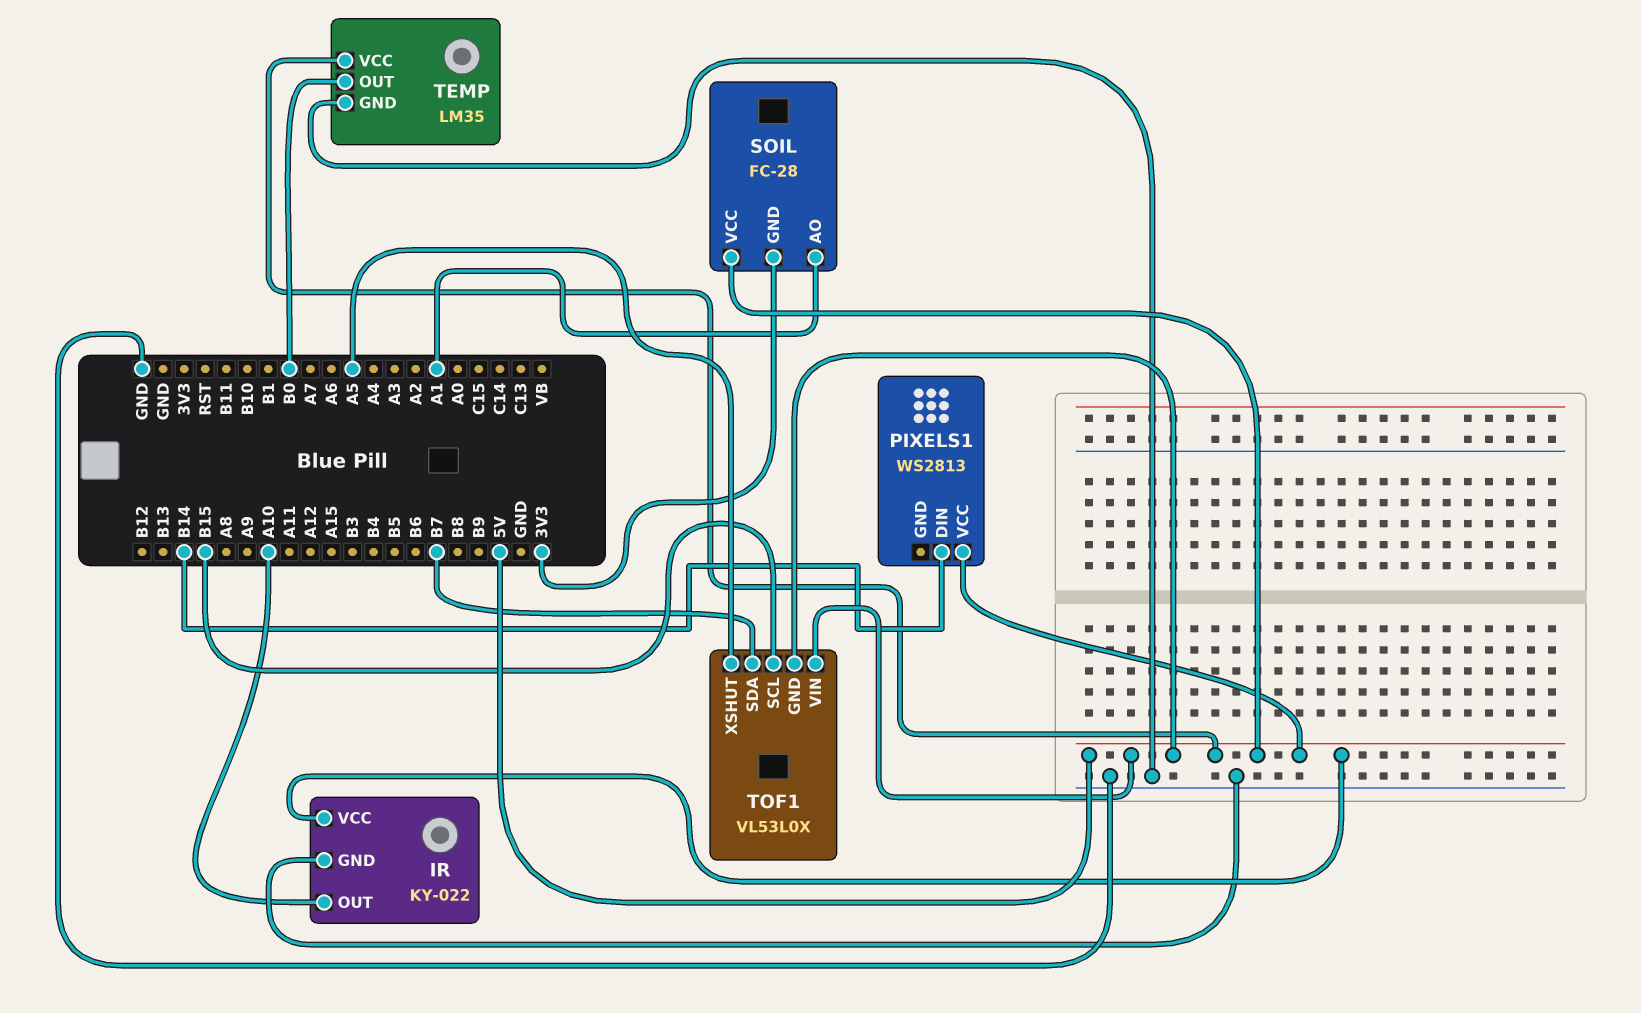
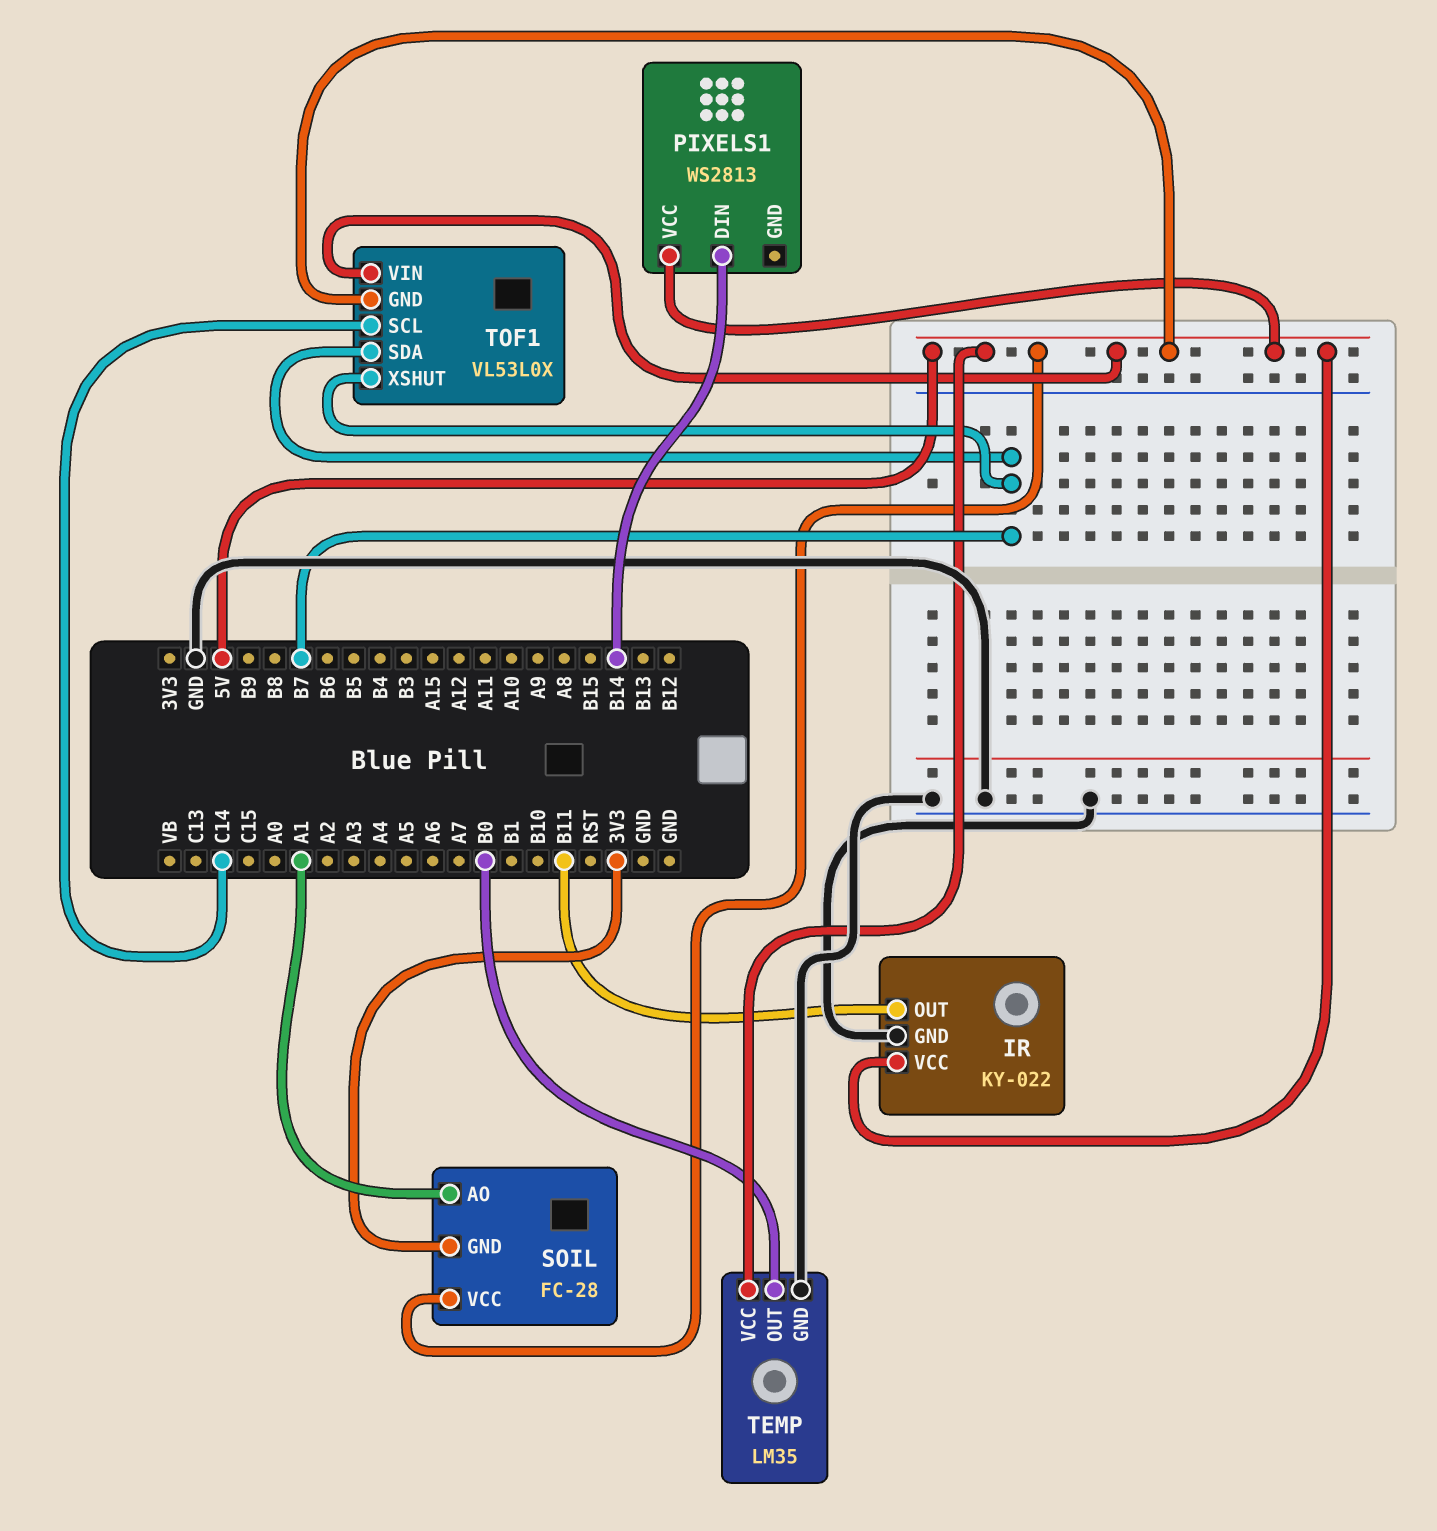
IR pin OUT: A10 -> B11
TOF1 pin SCL: B15 -> C14
TOF1 pin XSHUT: A5 -> B7

